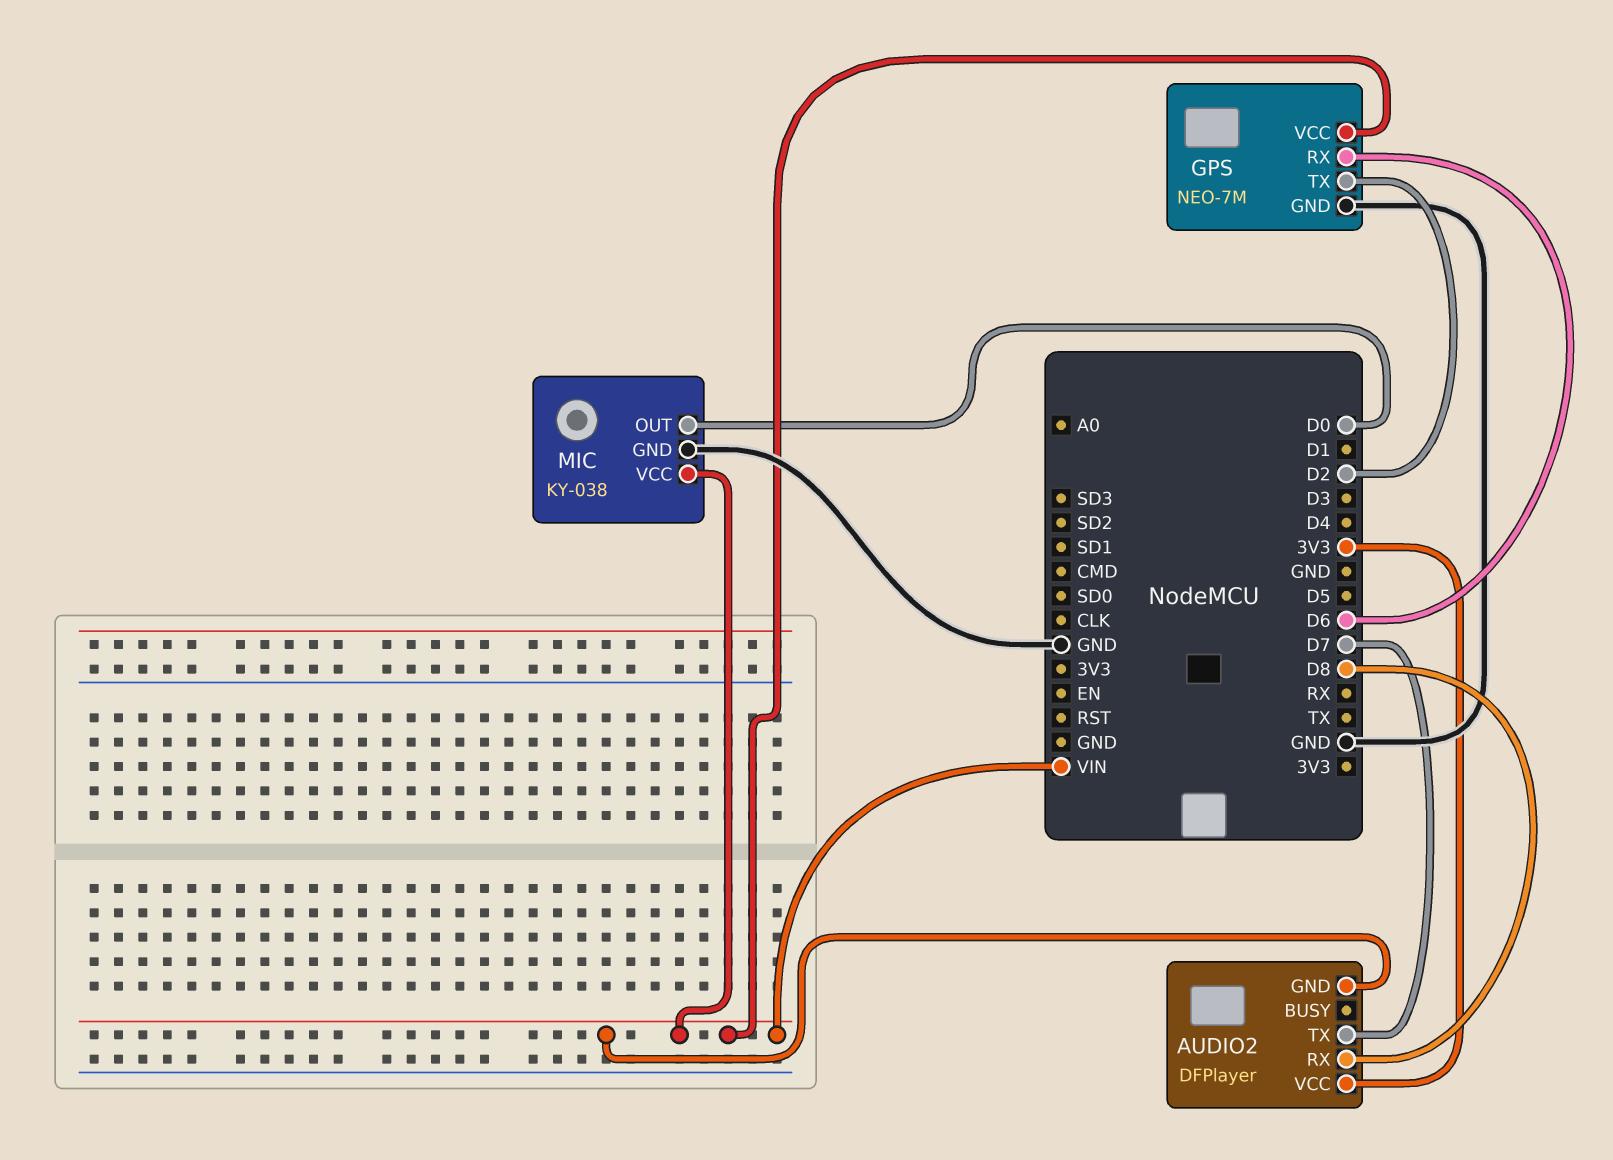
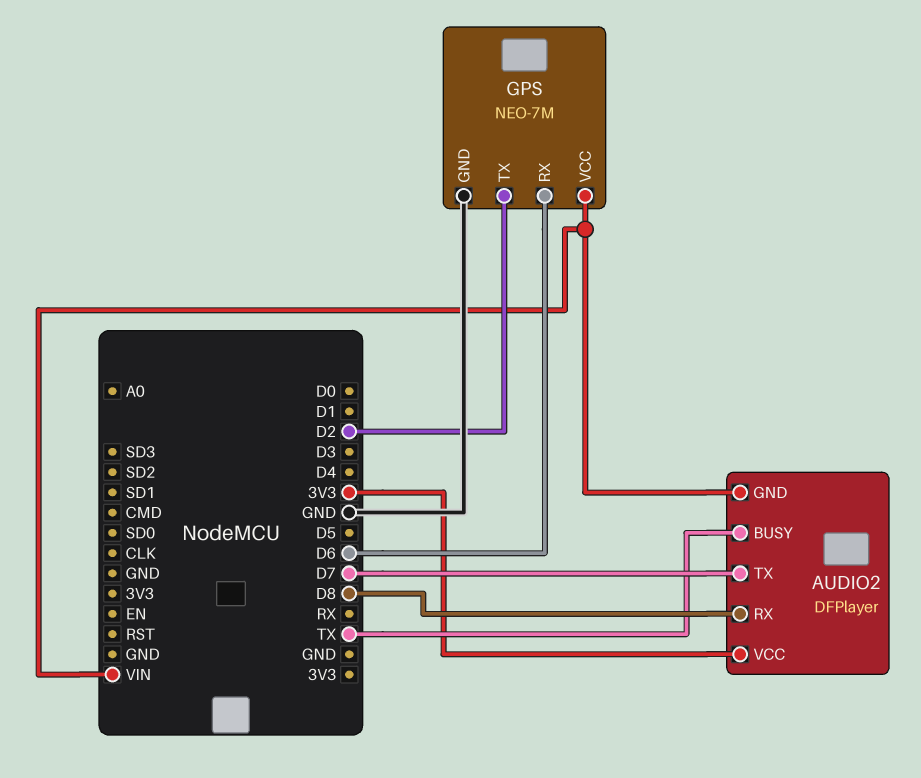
AUDIO2 pin BUSY: none -> TX
MIC: KY-038 -> none
MIC pin GND: GND -> none
MIC pin OUT: D0 -> none
MIC pin VCC: VIN -> none

